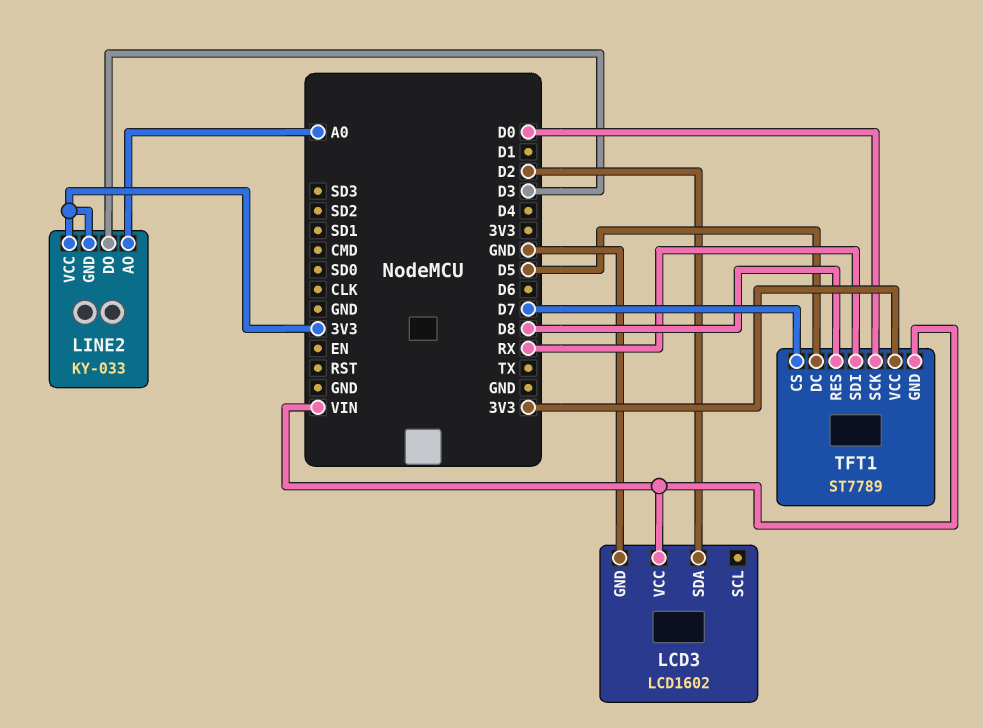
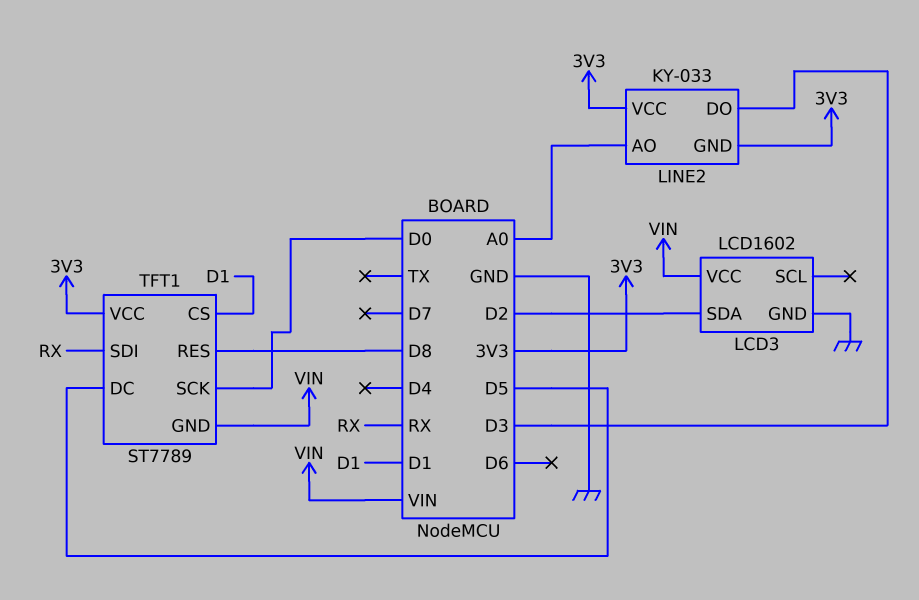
TFT1 pin CS: D7 -> D1

